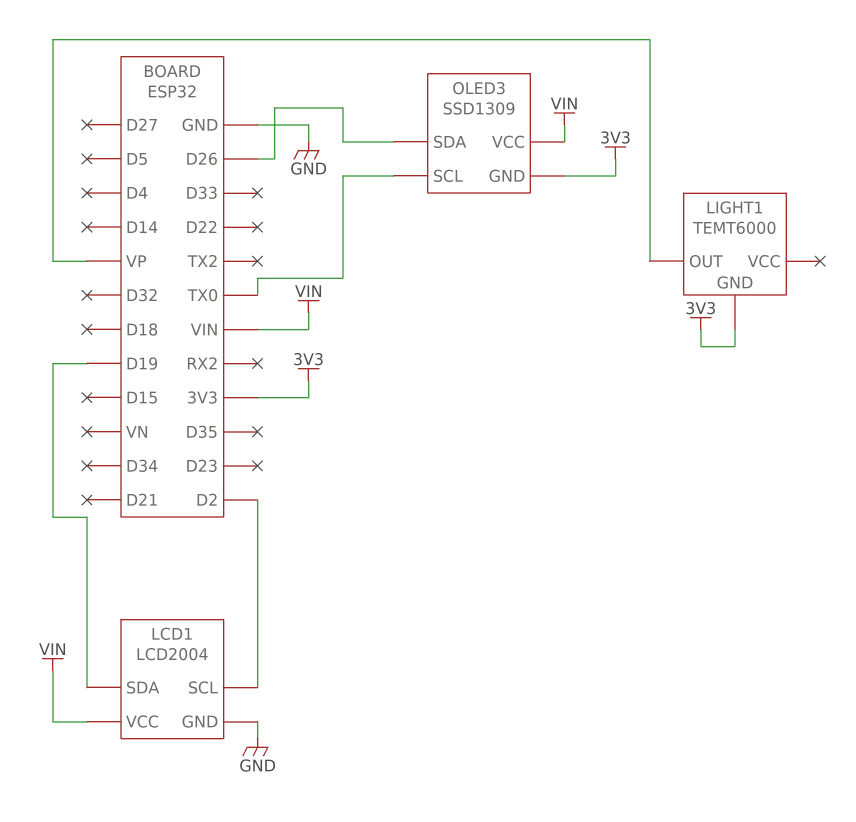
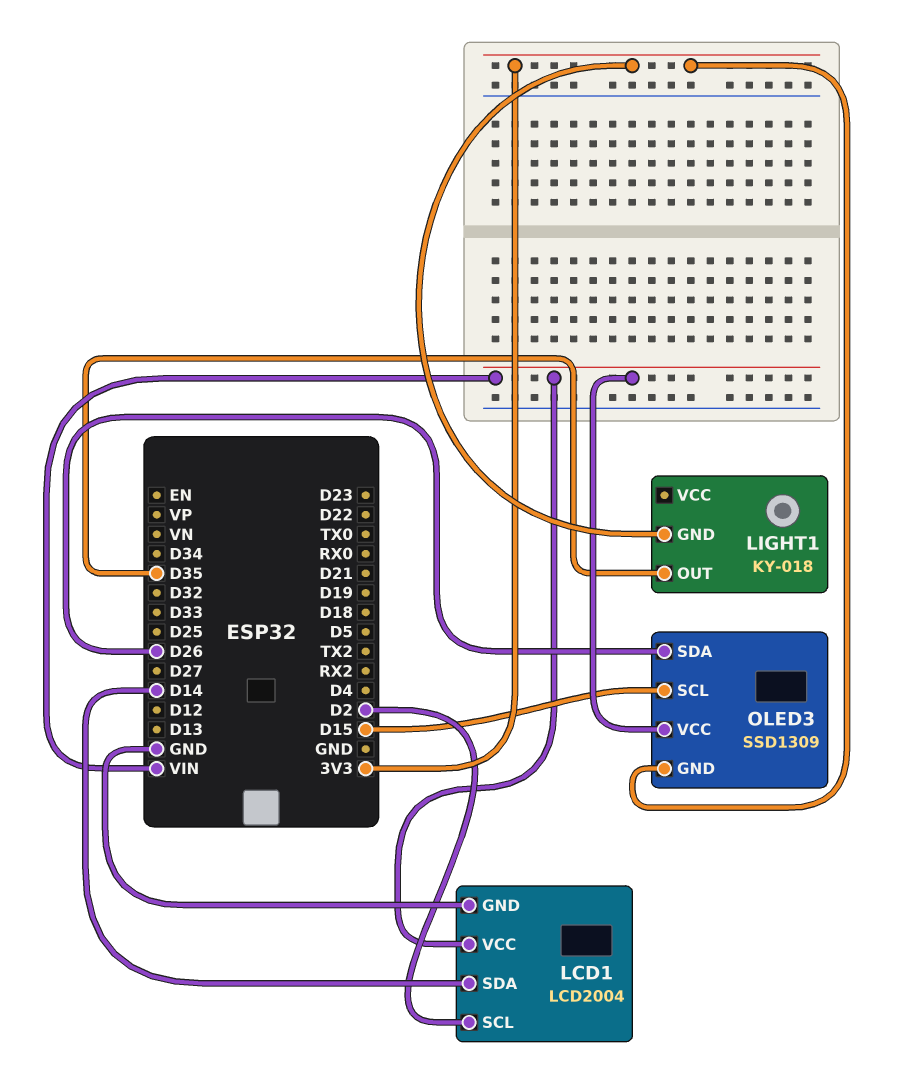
LCD1 pin SDA: D19 -> D14
LIGHT1: TEMT6000 -> KY-018
LIGHT1 pin OUT: VP -> D35
OLED3 pin SCL: TX0 -> D15

